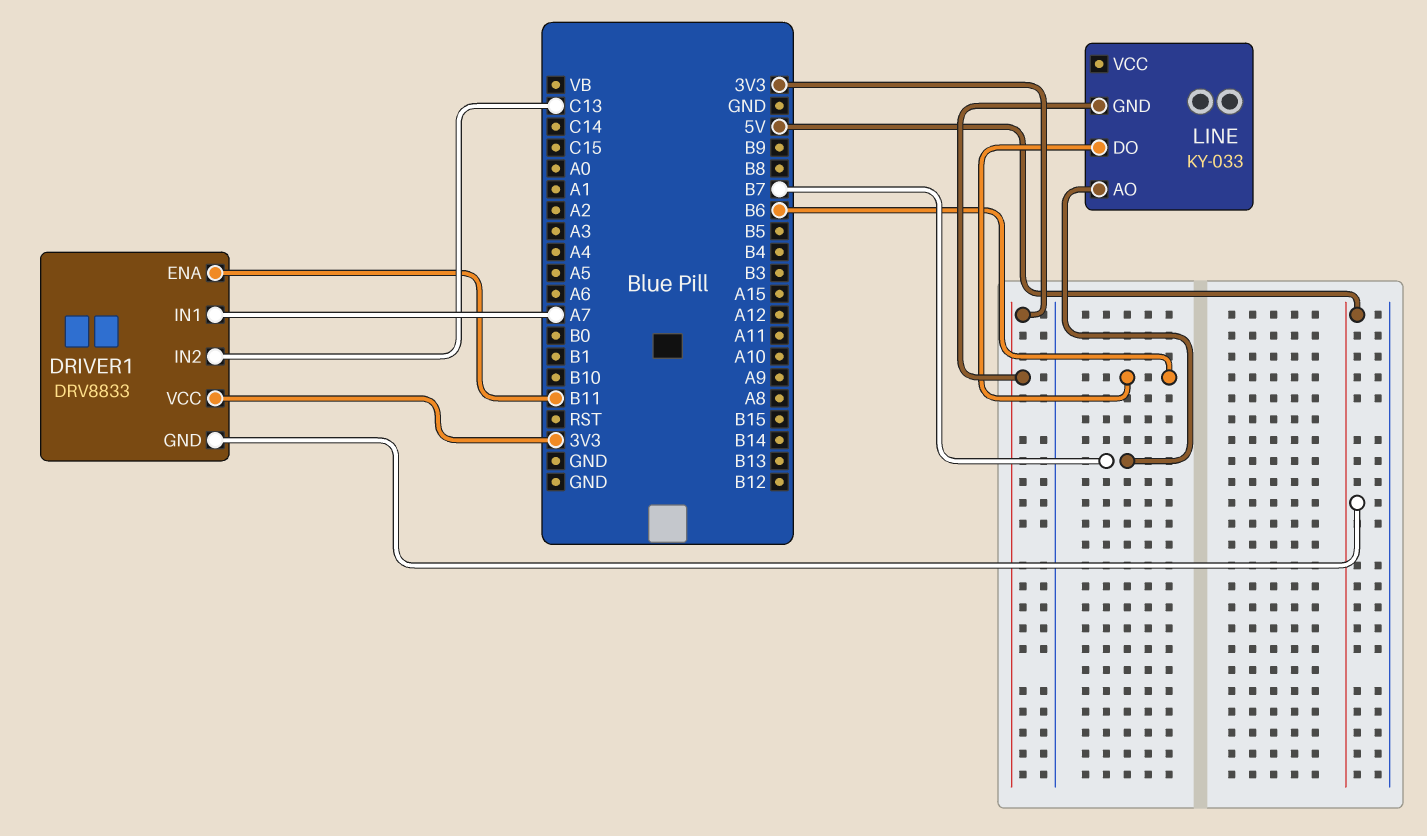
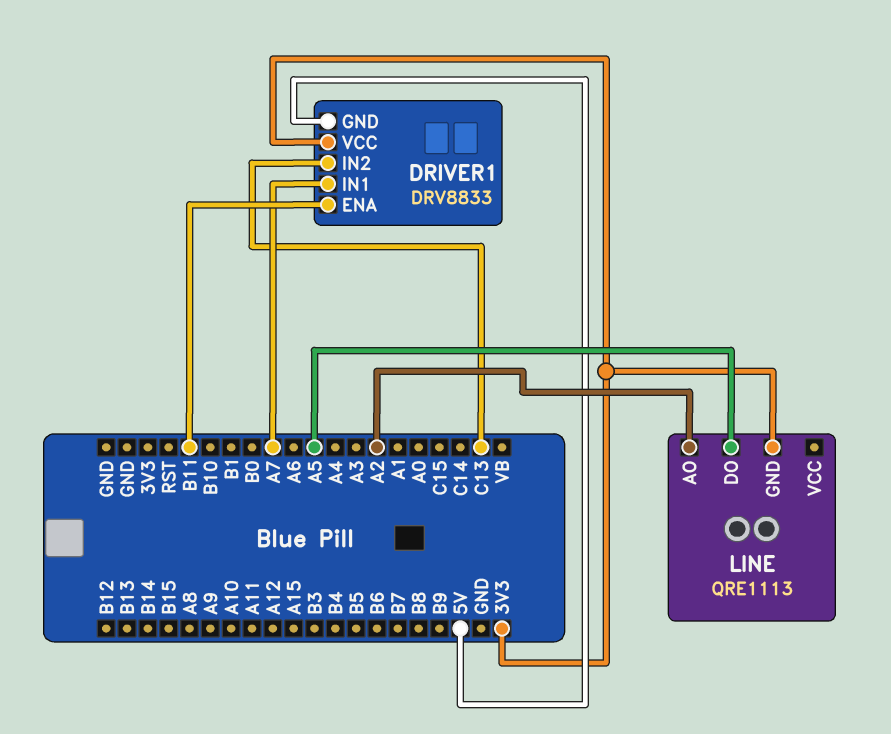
LINE: KY-033 -> QRE1113
LINE pin AO: B7 -> A2
LINE pin DO: B6 -> A5

